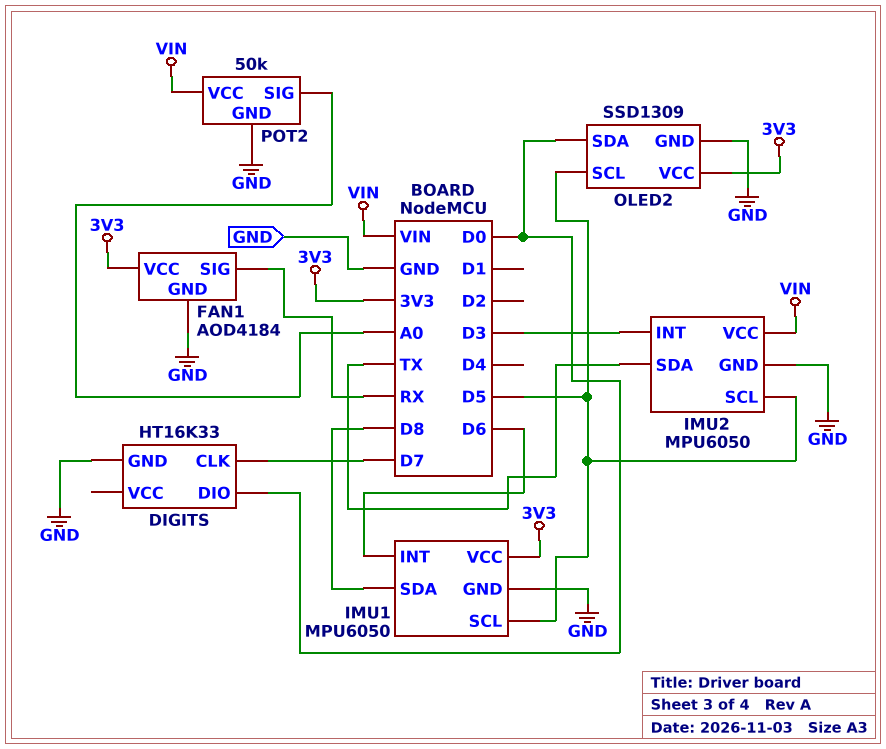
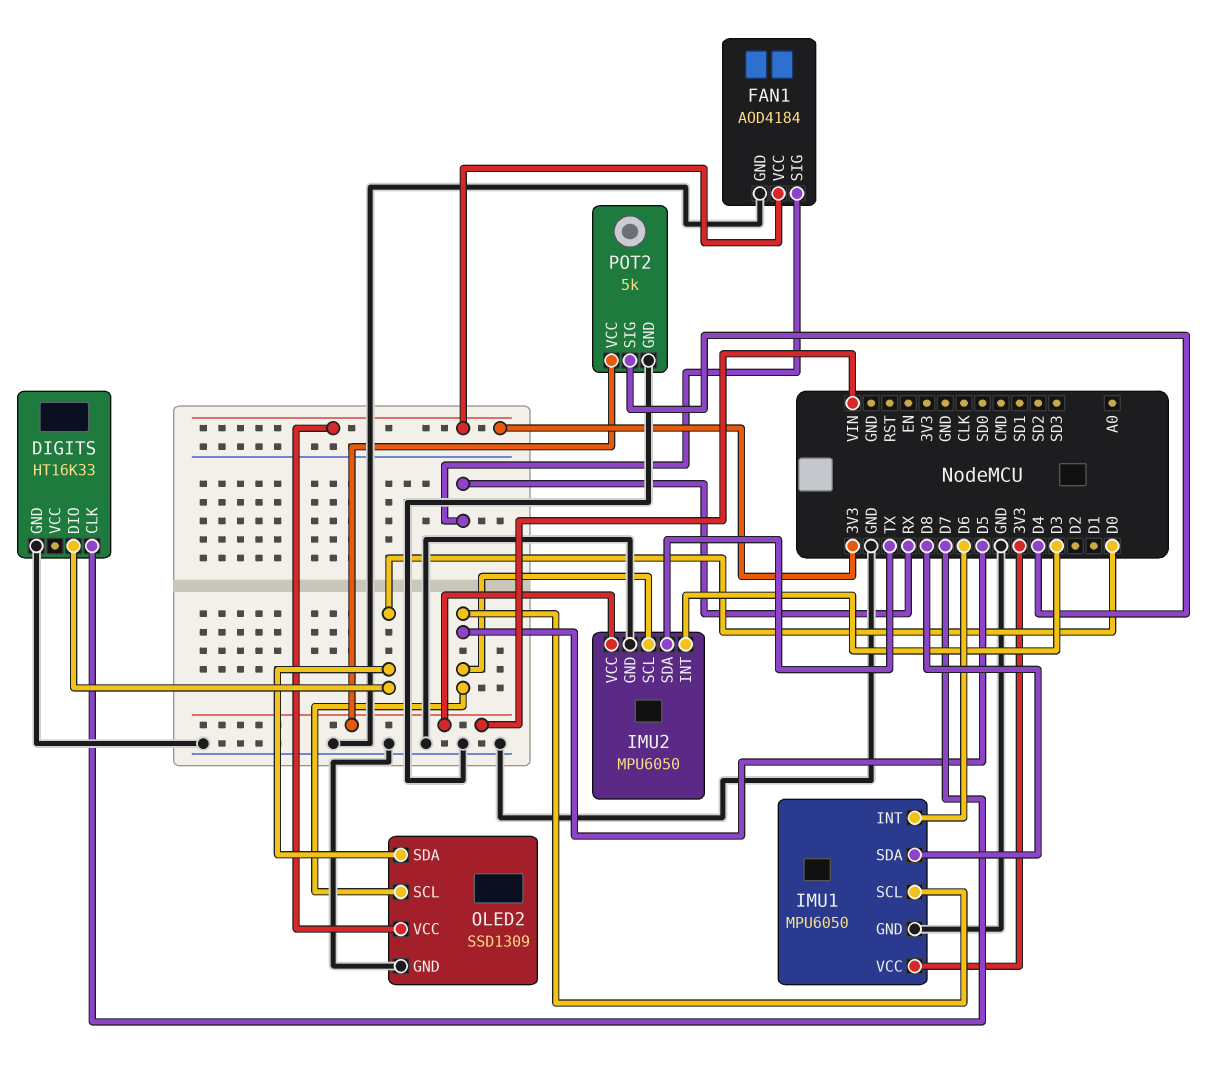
POT2: 50k -> 5k
POT2 pin SIG: A0 -> D4

